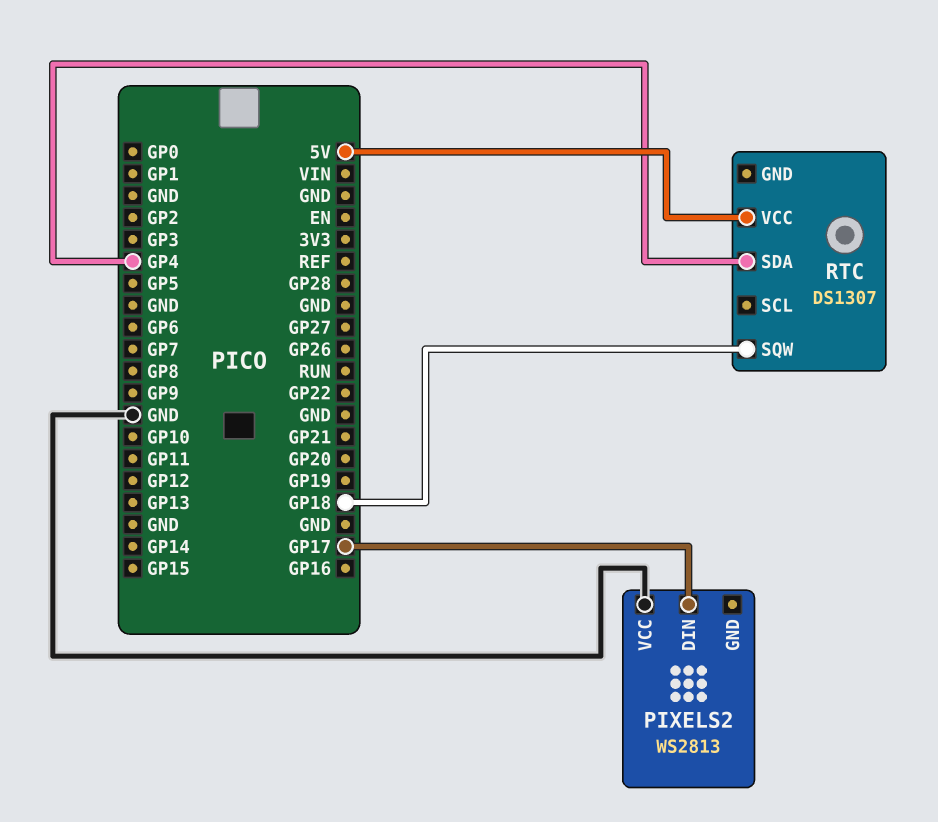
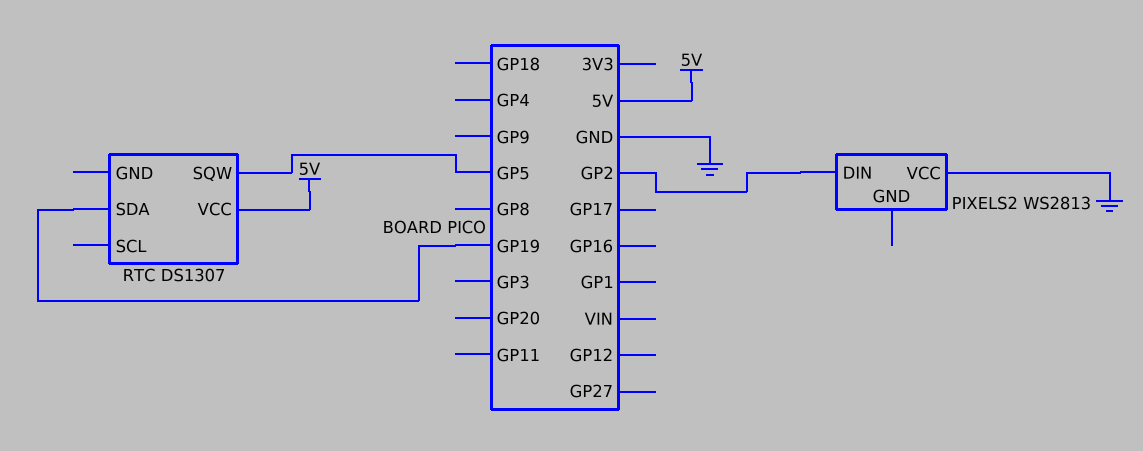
PIXELS2 pin DIN: GP17 -> GP2
RTC pin SDA: GP4 -> GP19
RTC pin SQW: GP18 -> GP5

